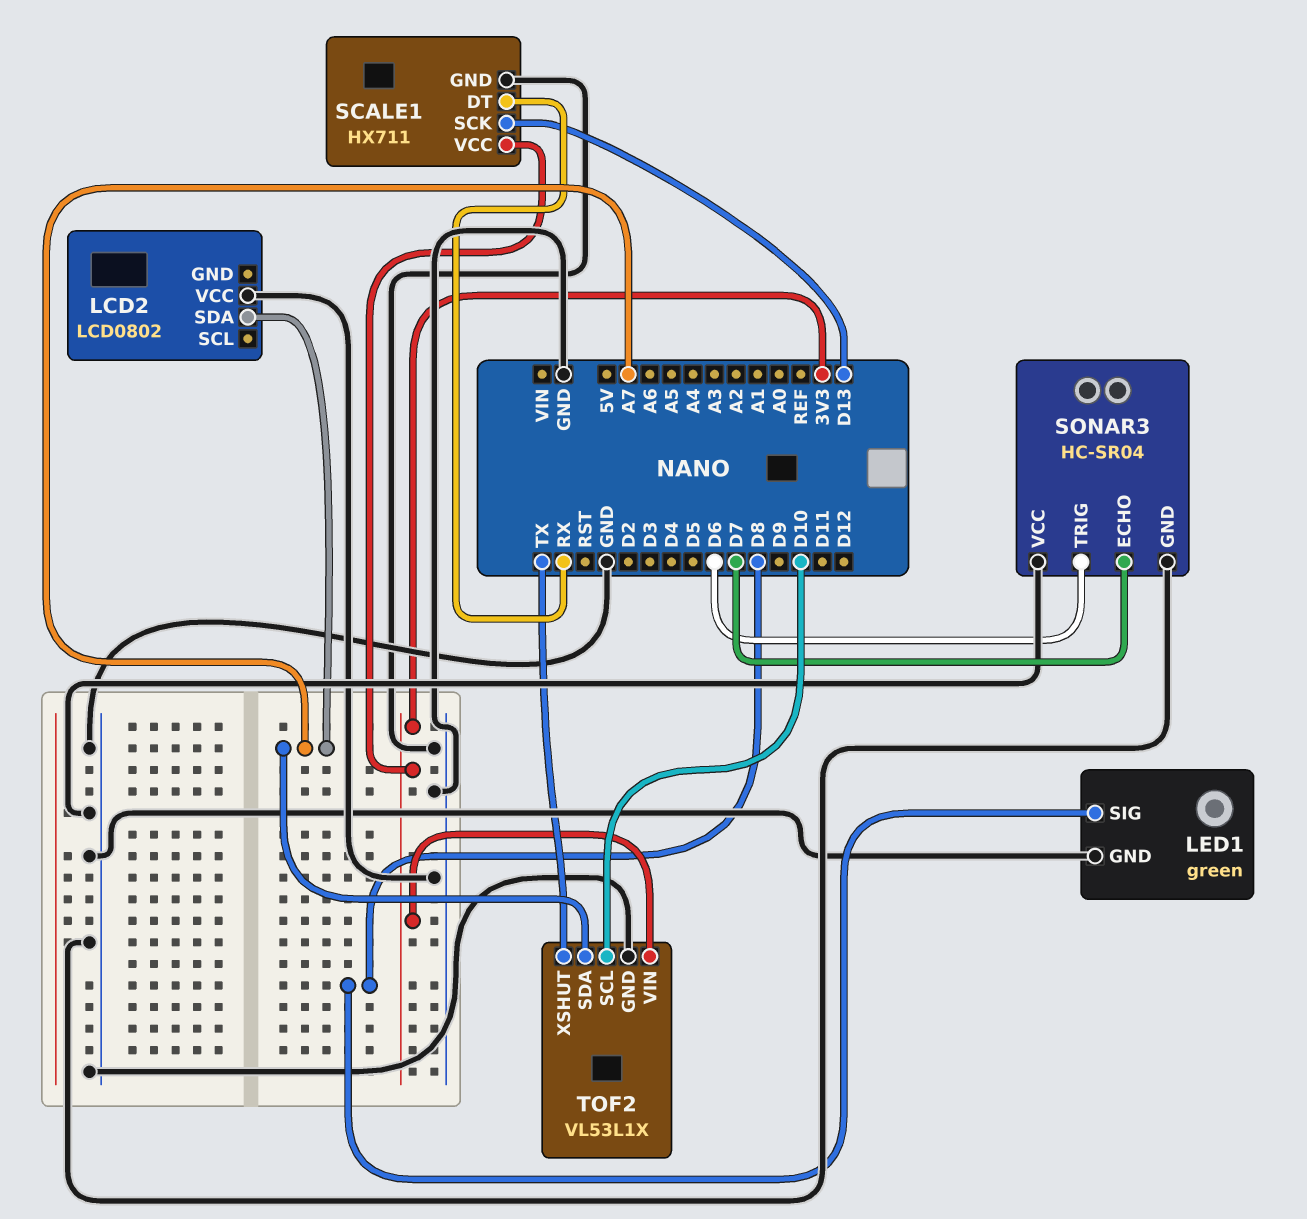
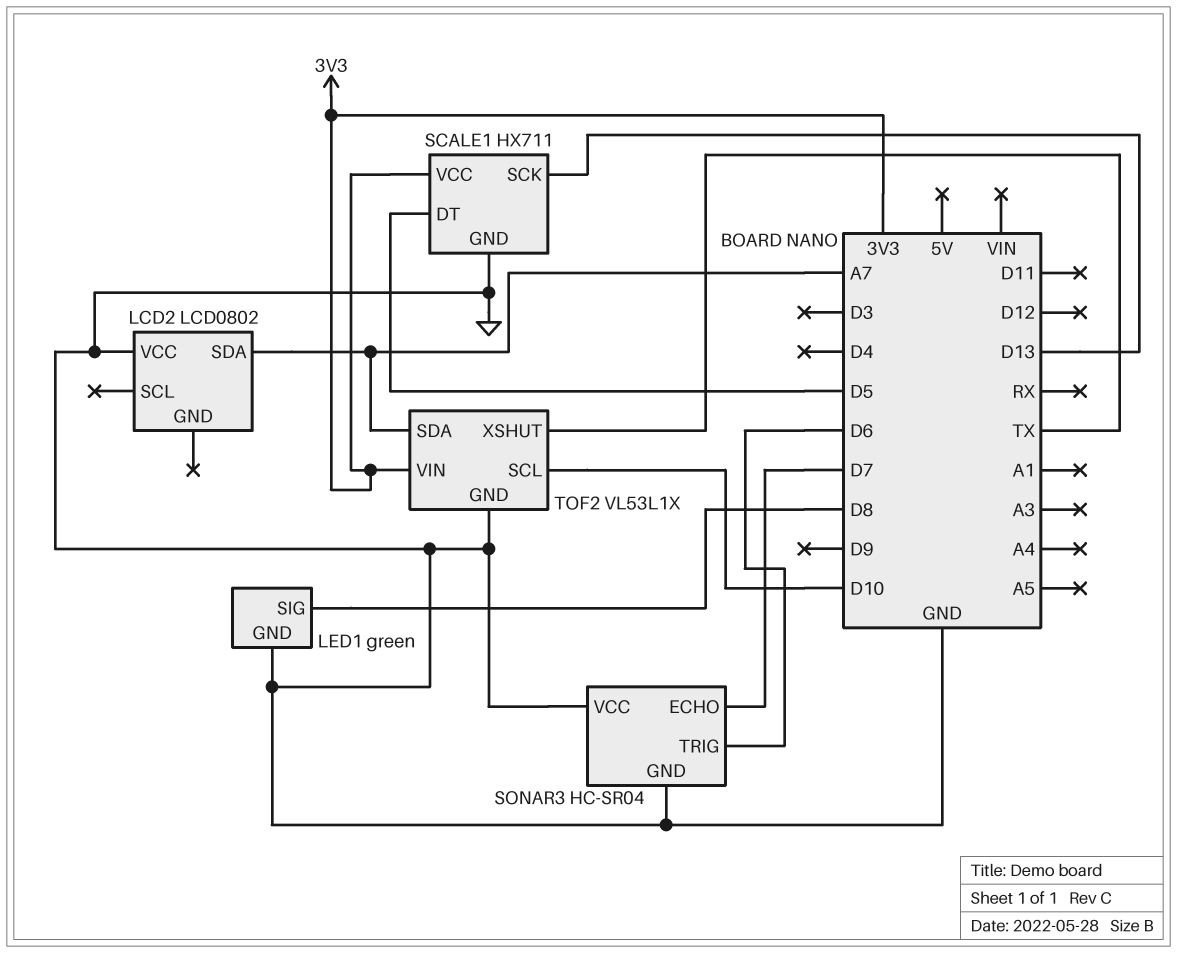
SCALE1 pin DT: RX -> D5

